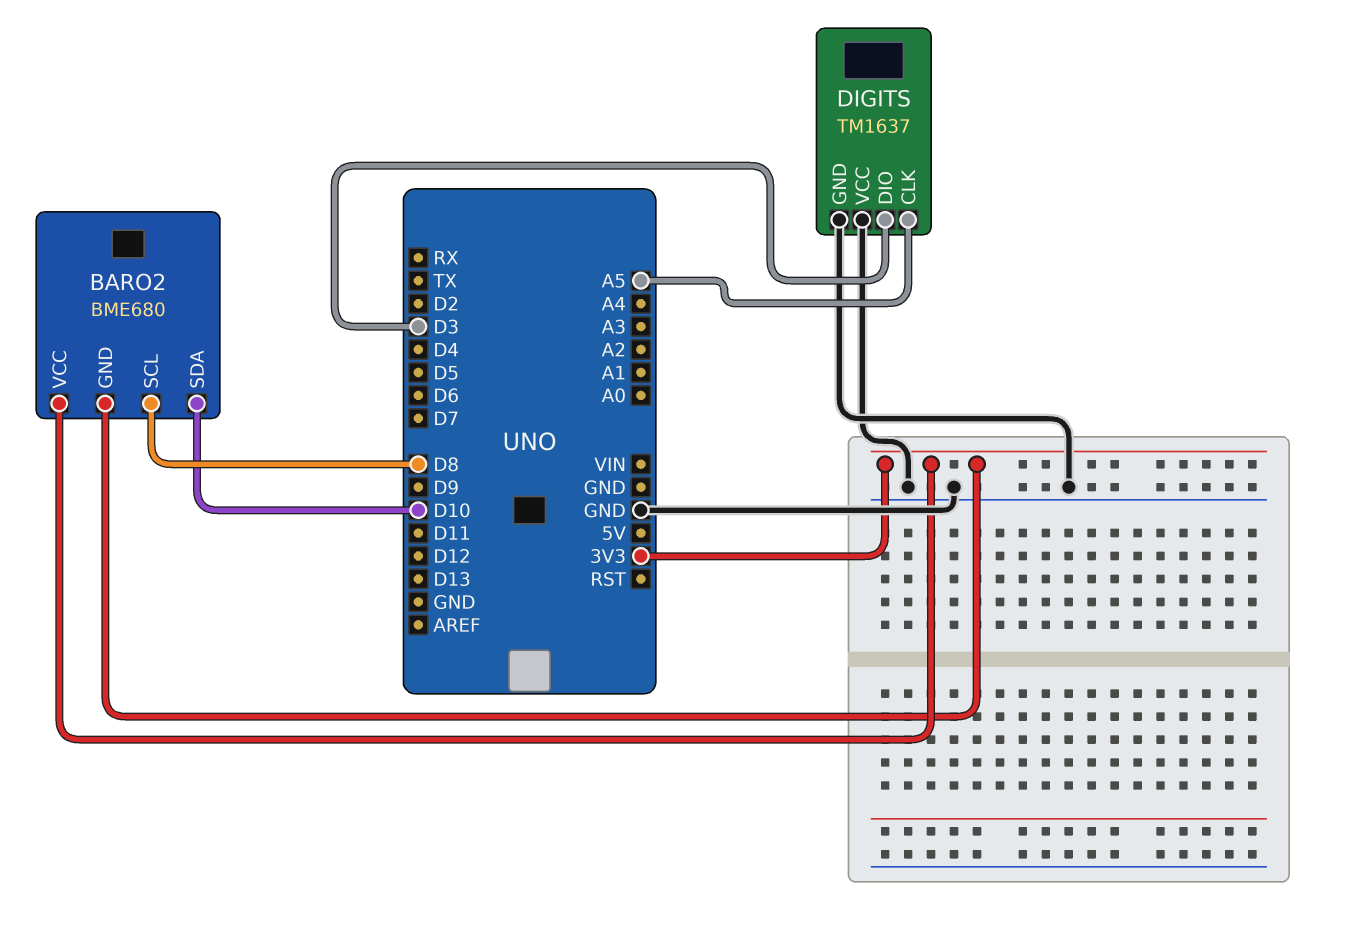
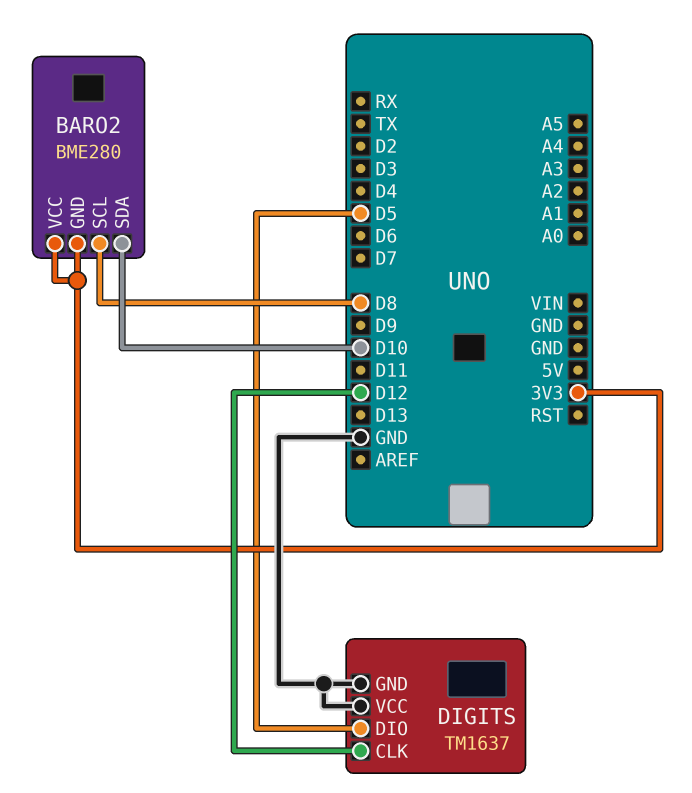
BARO2: BME680 -> BME280
DIGITS pin CLK: A5 -> D12
DIGITS pin DIO: D3 -> D5

